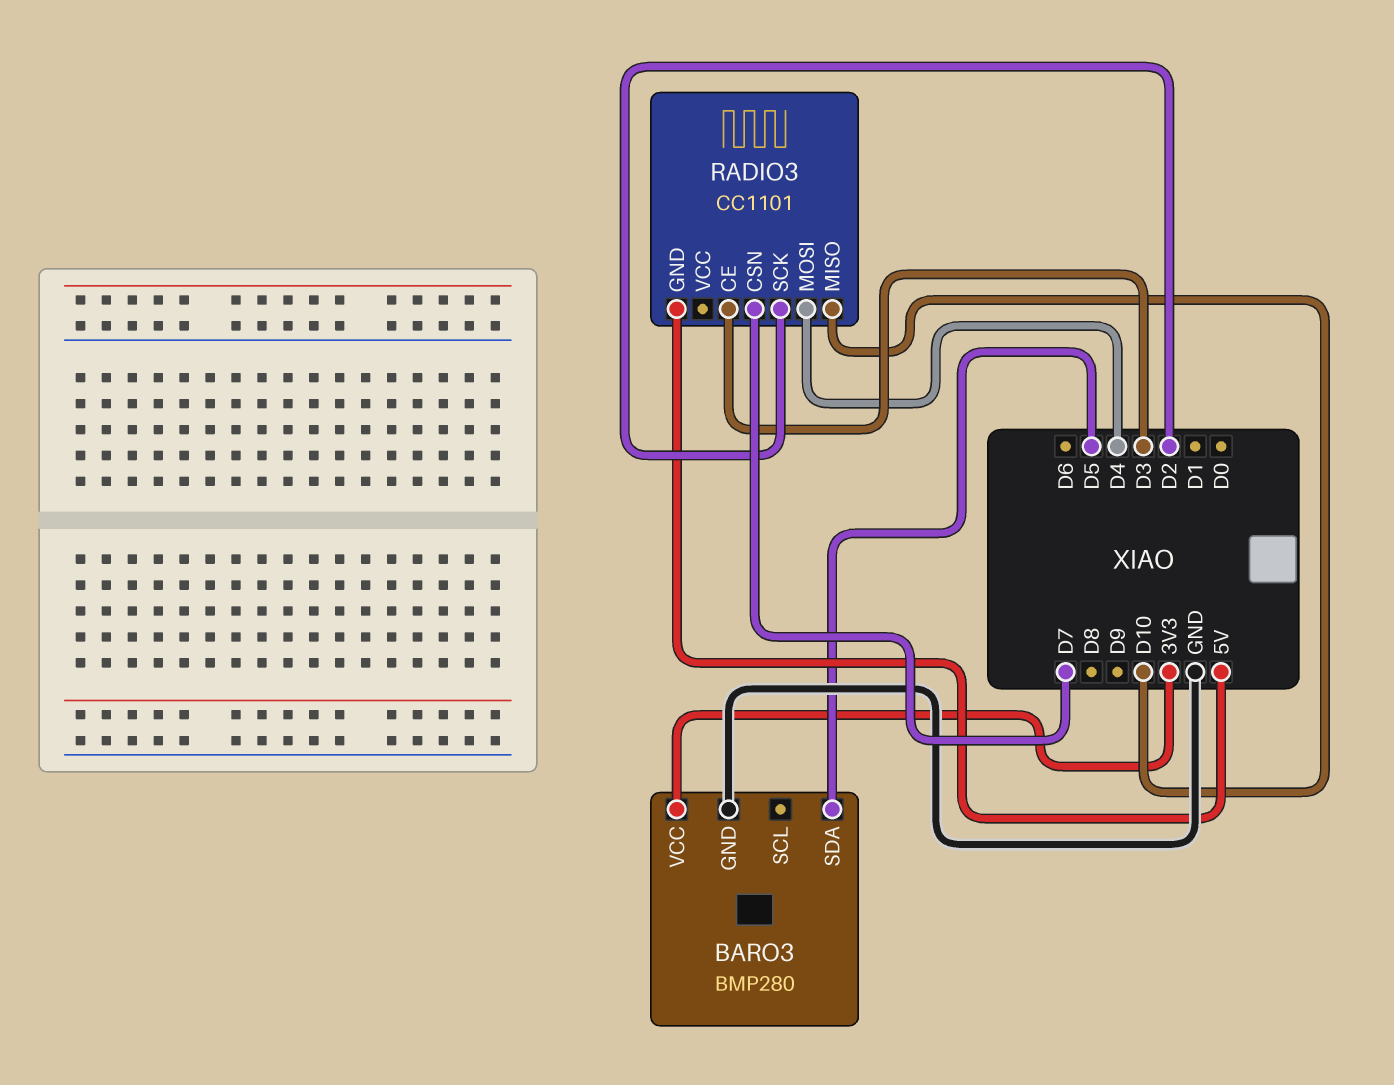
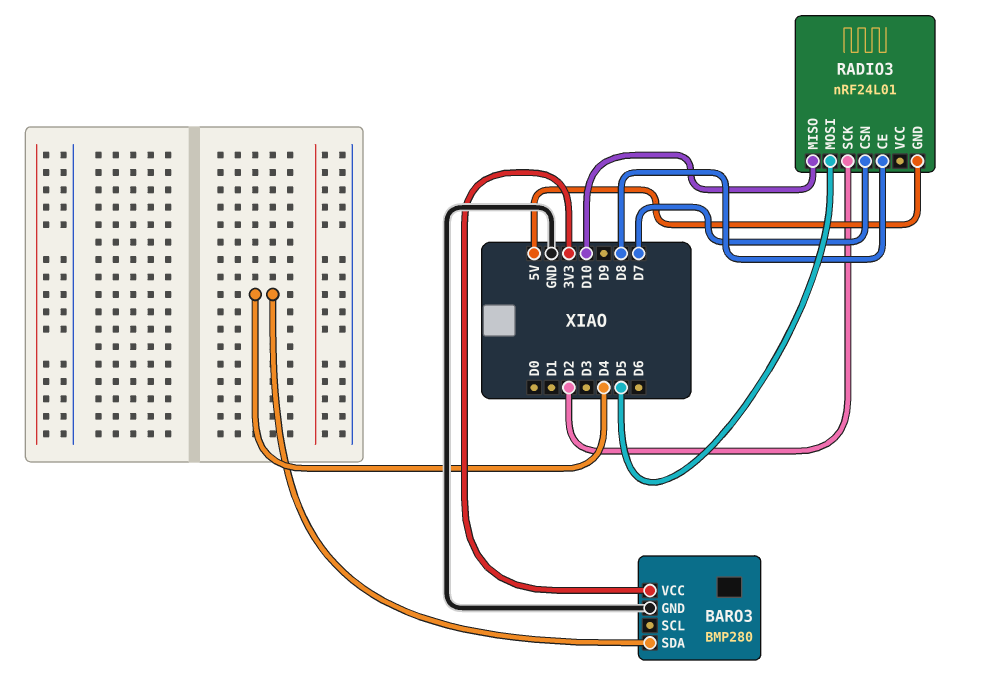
BARO3 pin SDA: D5 -> D4
RADIO3: CC1101 -> nRF24L01
RADIO3 pin CE: D3 -> D8
RADIO3 pin MOSI: D4 -> D5

